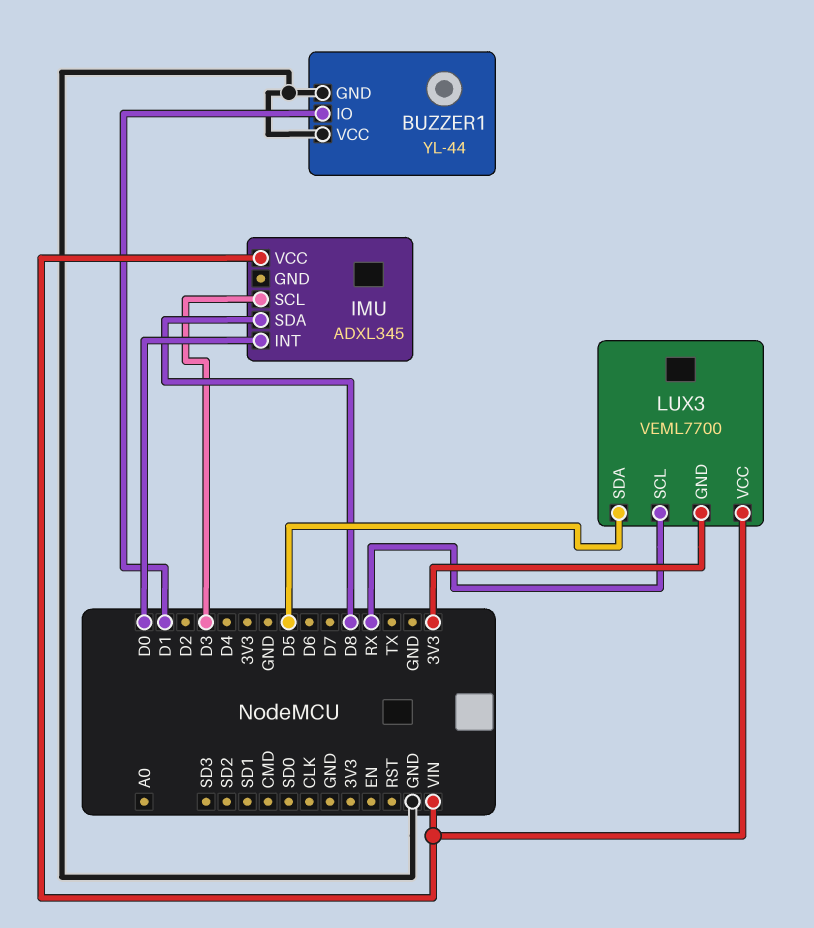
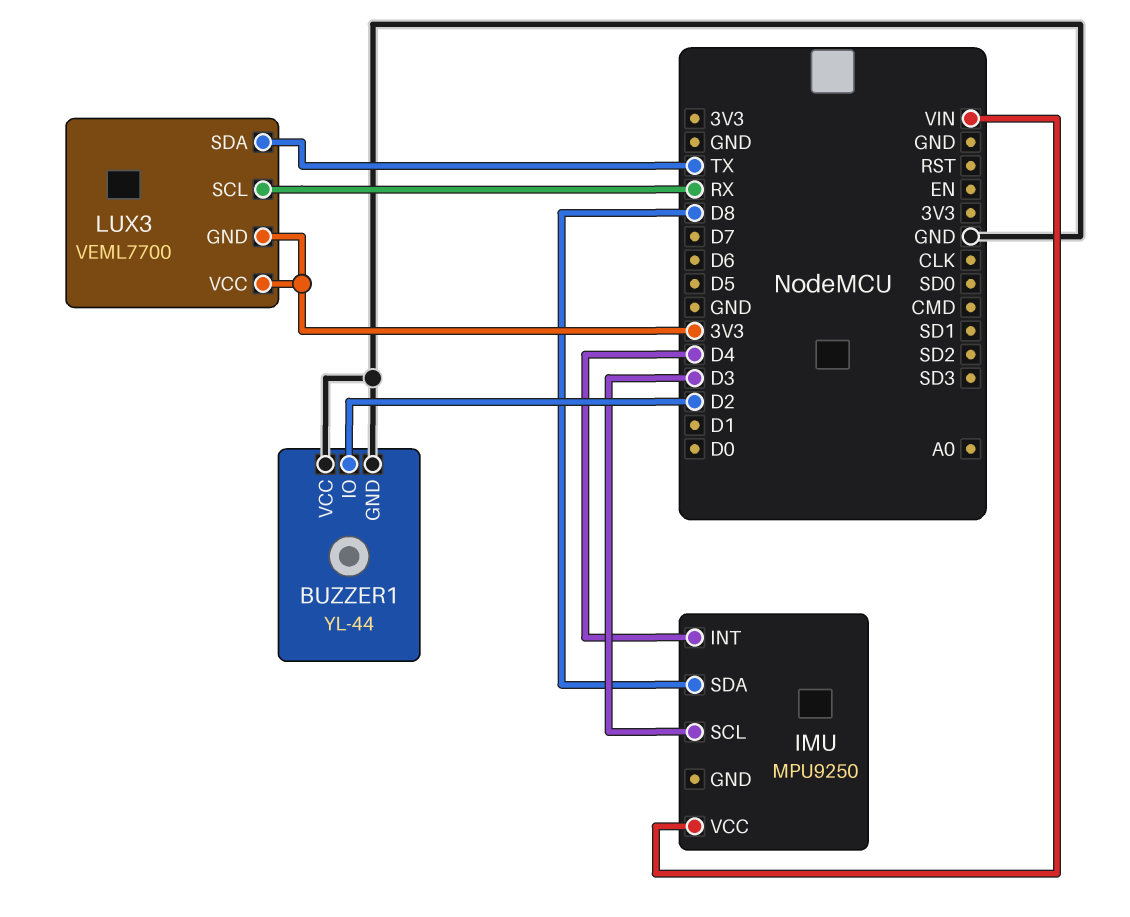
BUZZER1 pin IO: D1 -> D2
IMU: ADXL345 -> MPU9250
IMU pin INT: D0 -> D4
LUX3 pin SDA: D5 -> TX
LUX3 pin VCC: VIN -> 3V3

